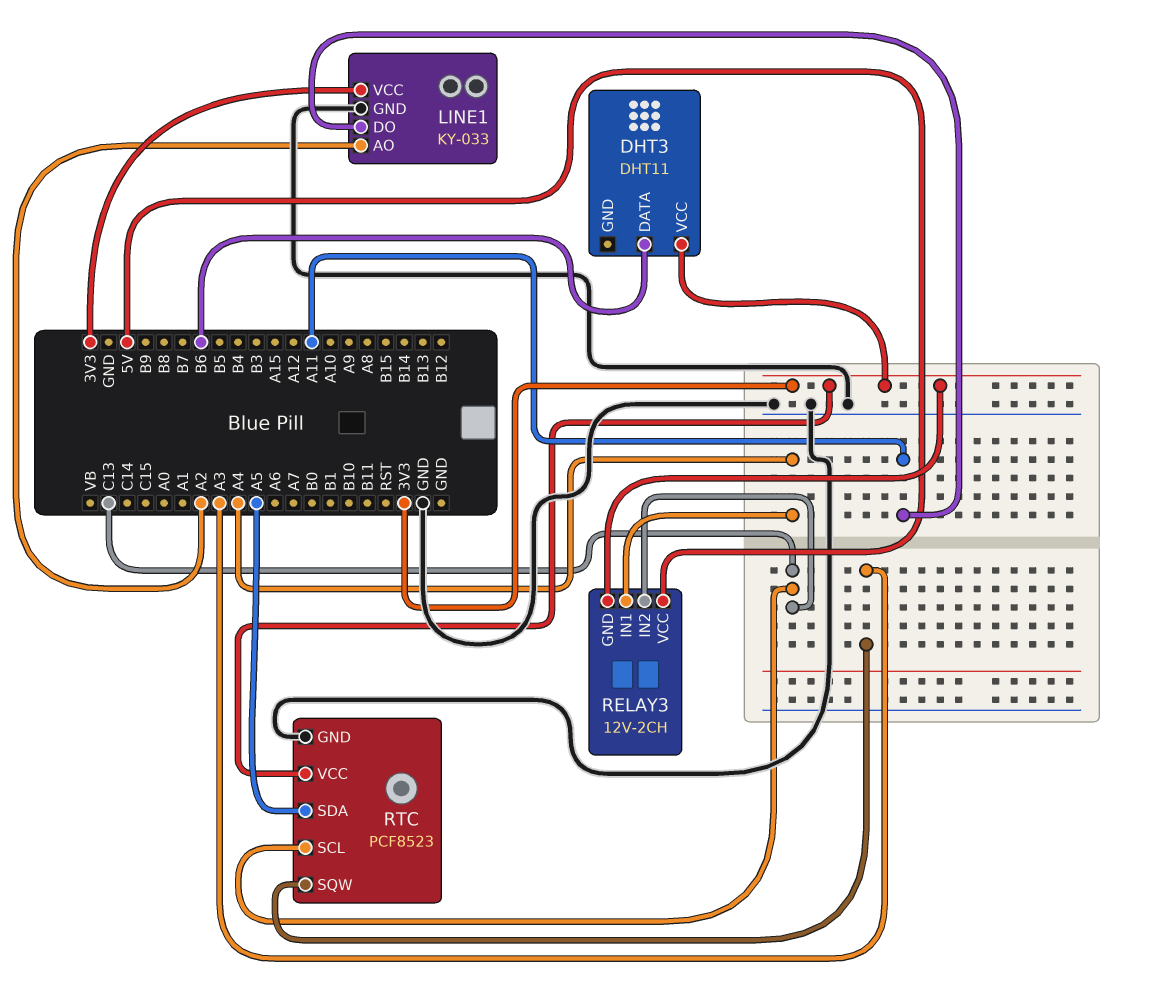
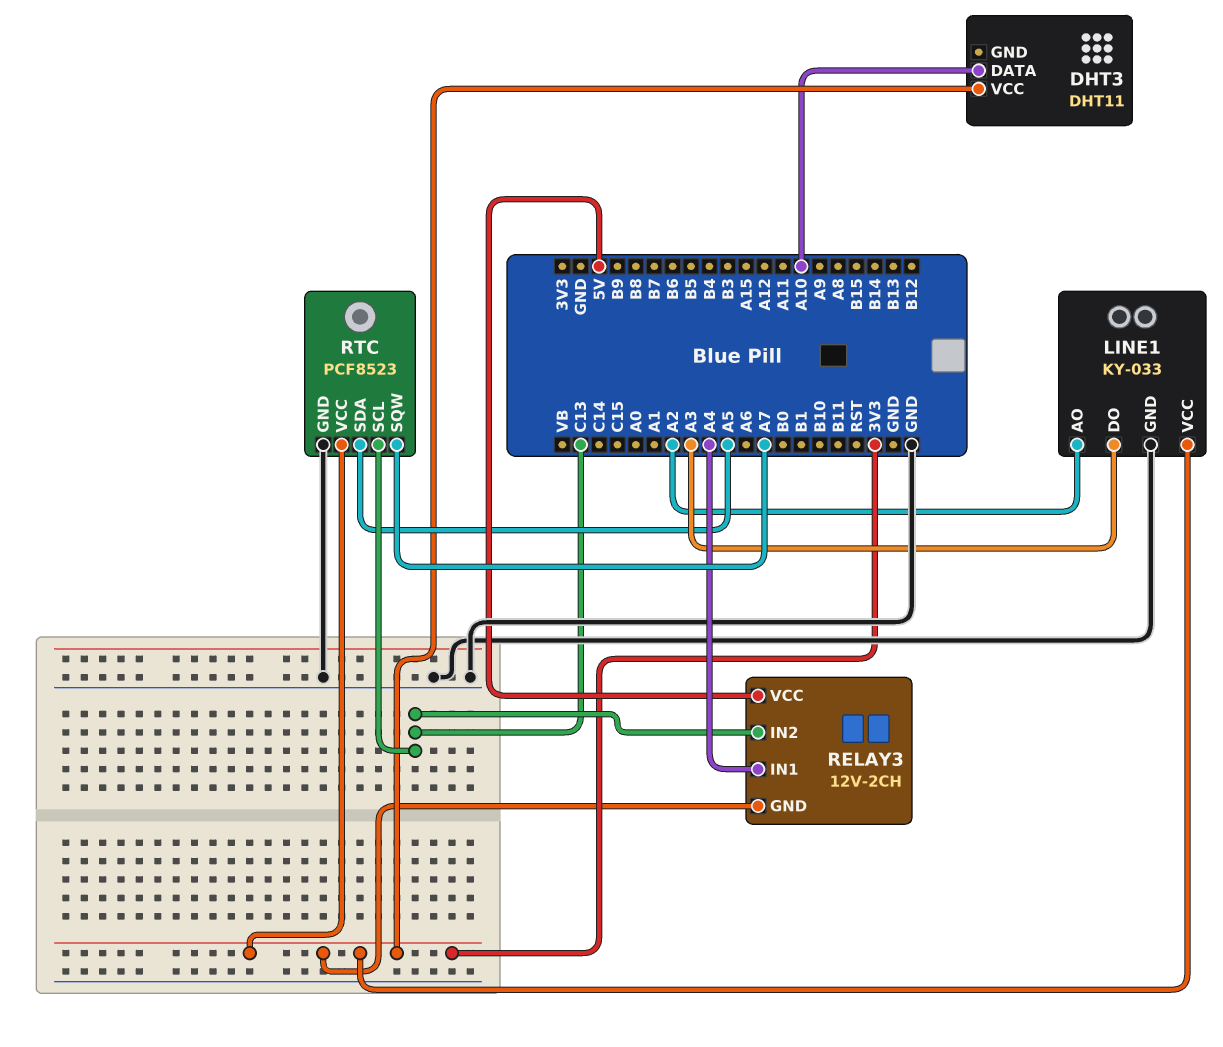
DHT3 pin DATA: B6 -> A10
LINE1 pin DO: A11 -> A3
RTC pin SQW: A3 -> A7

